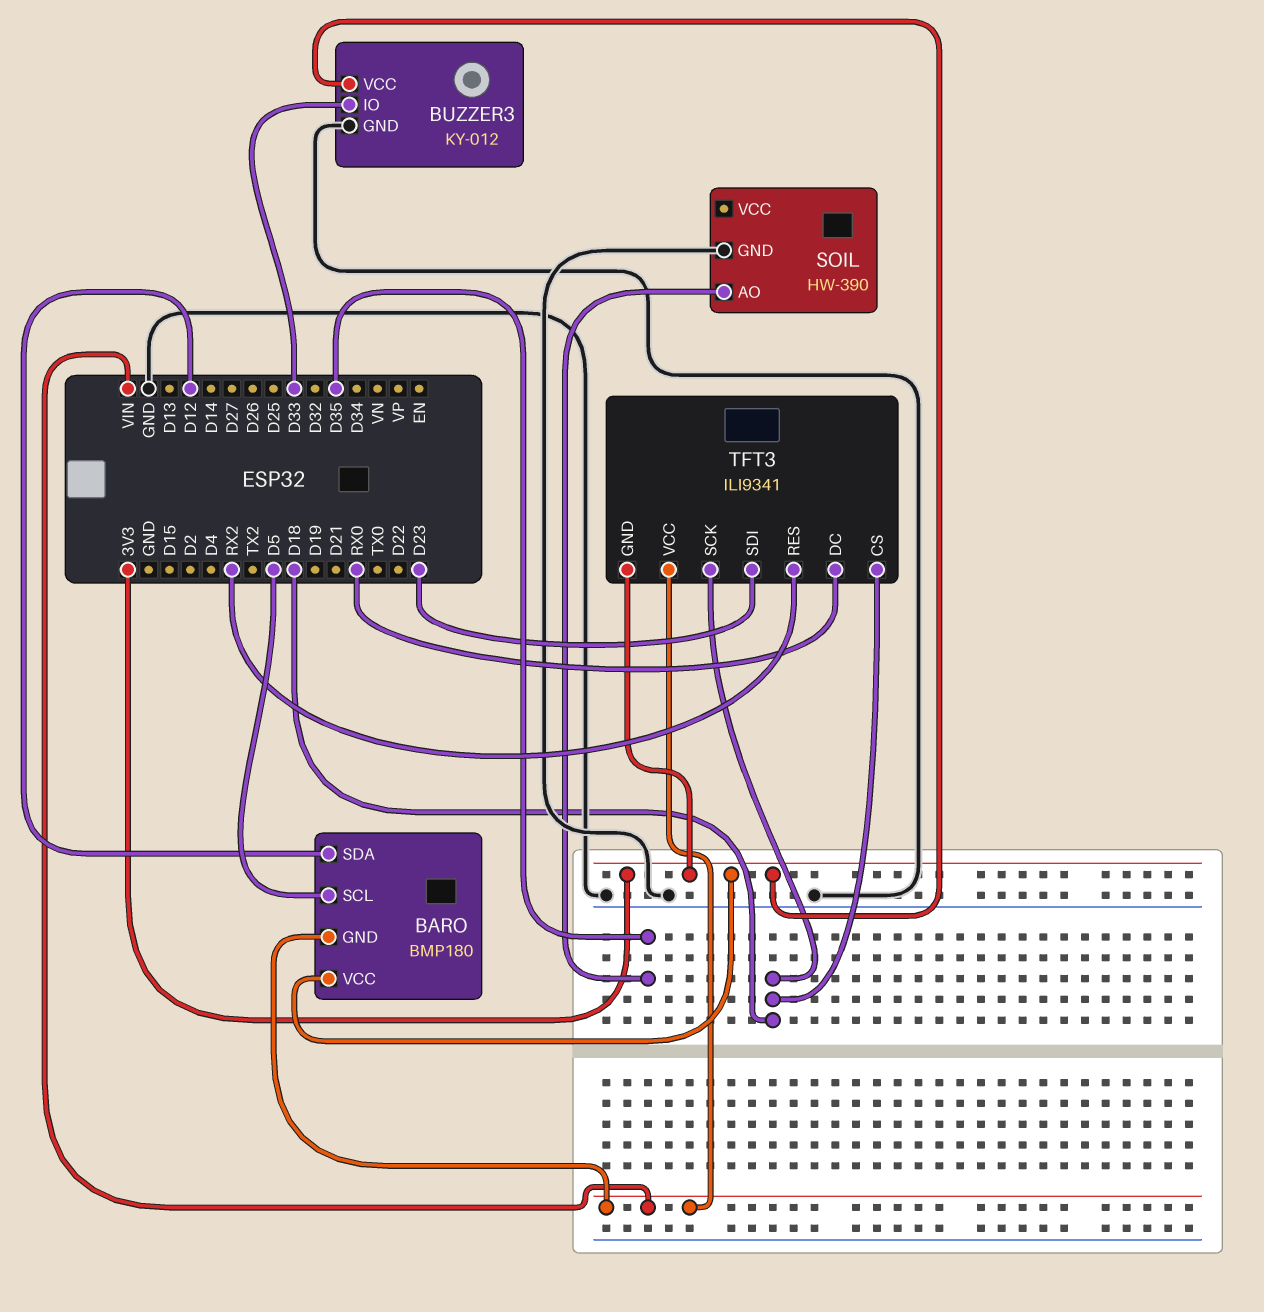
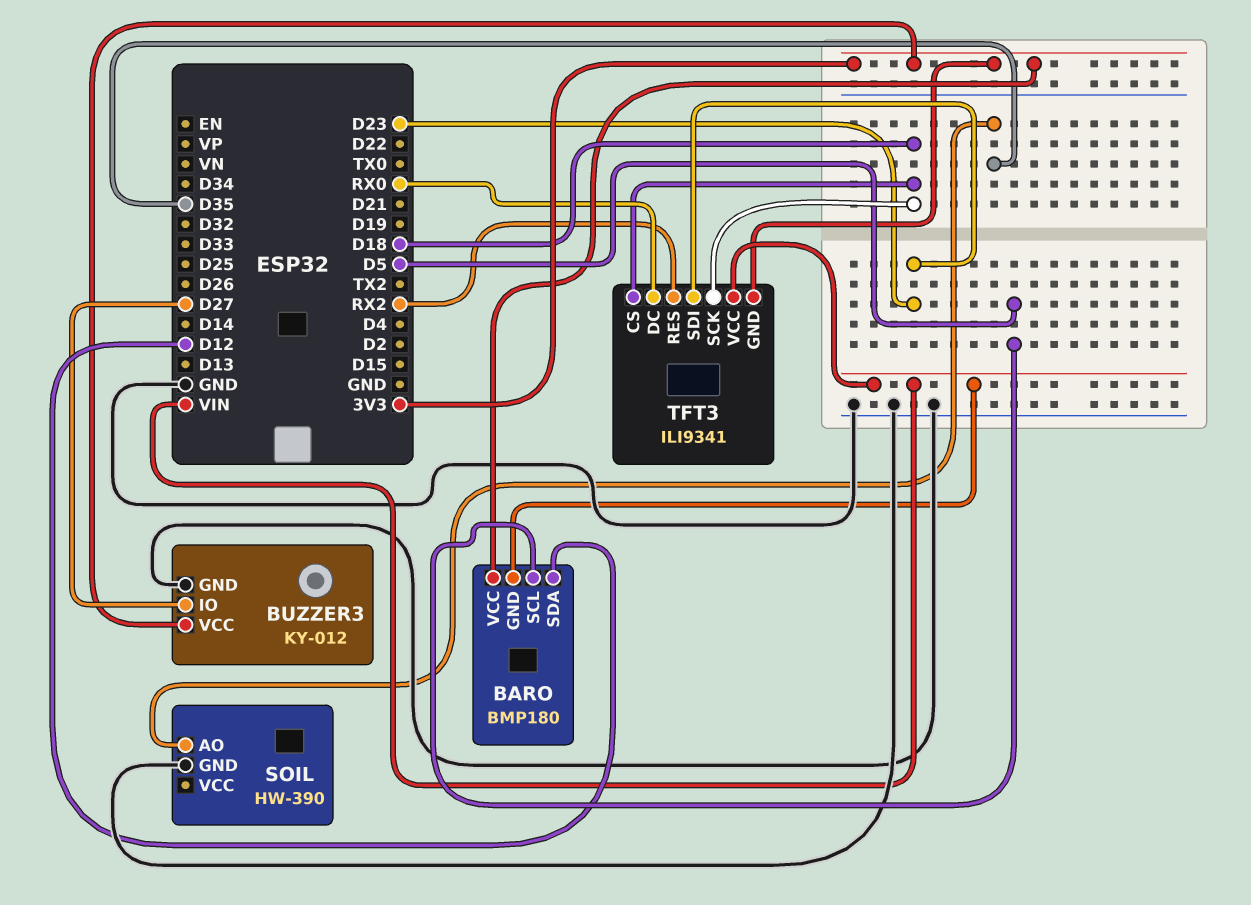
BUZZER3 pin IO: D33 -> D27

